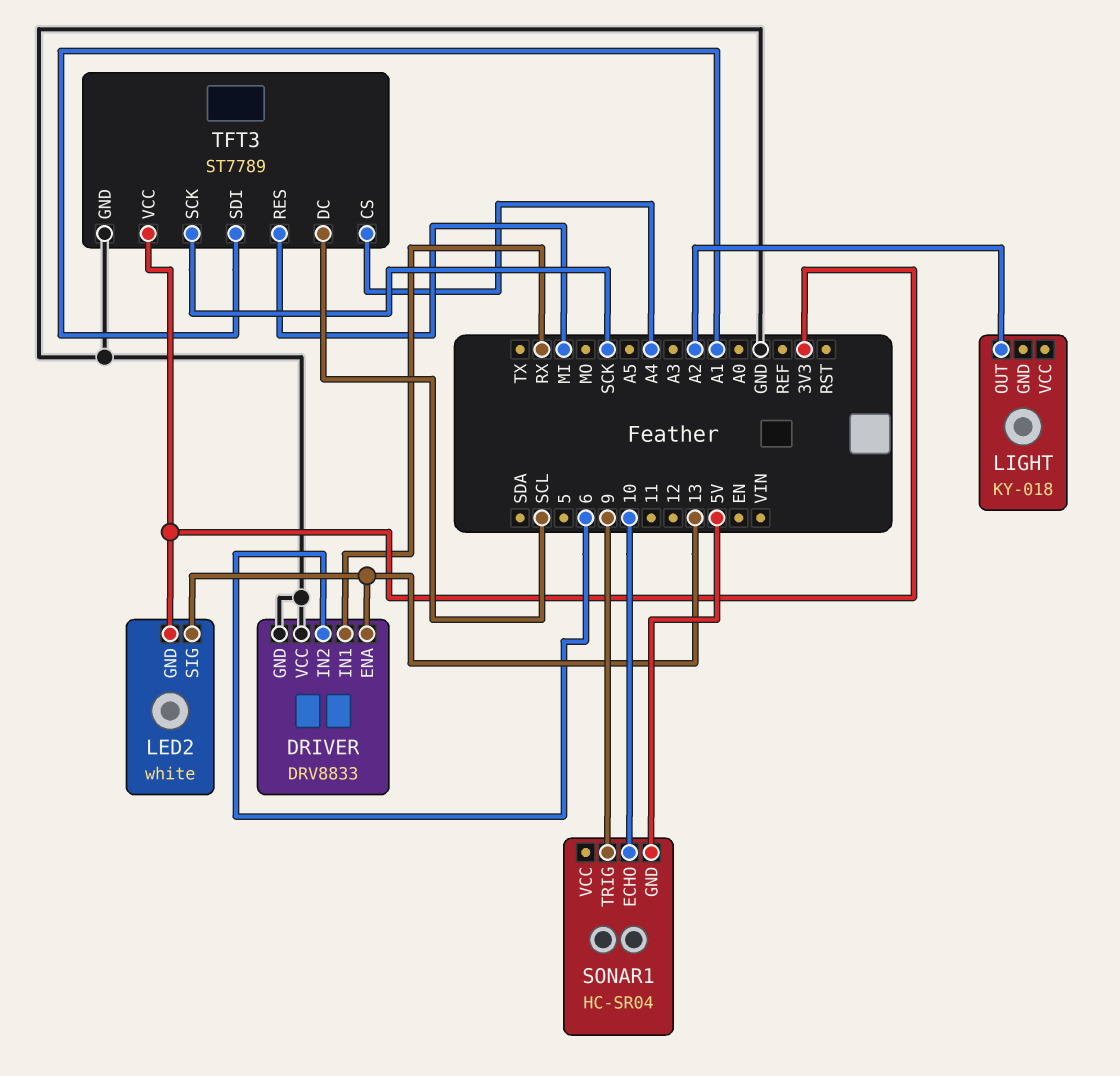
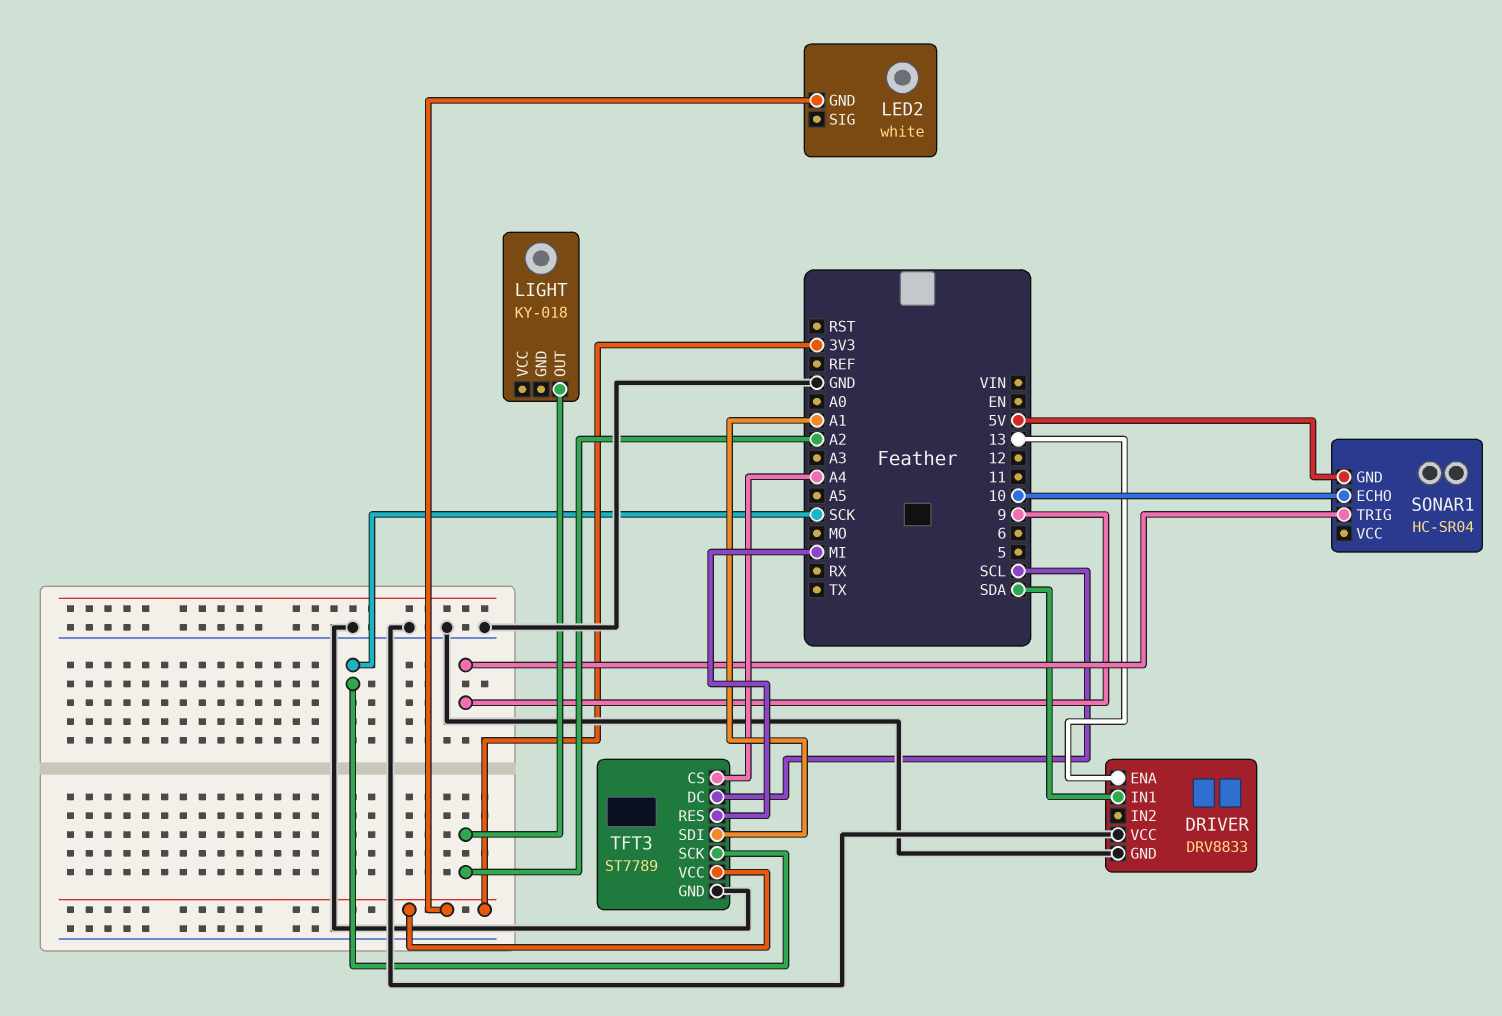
DRIVER pin IN1: RX -> SDA
DRIVER pin IN2: 6 -> none
LED2 pin SIG: 13 -> none

